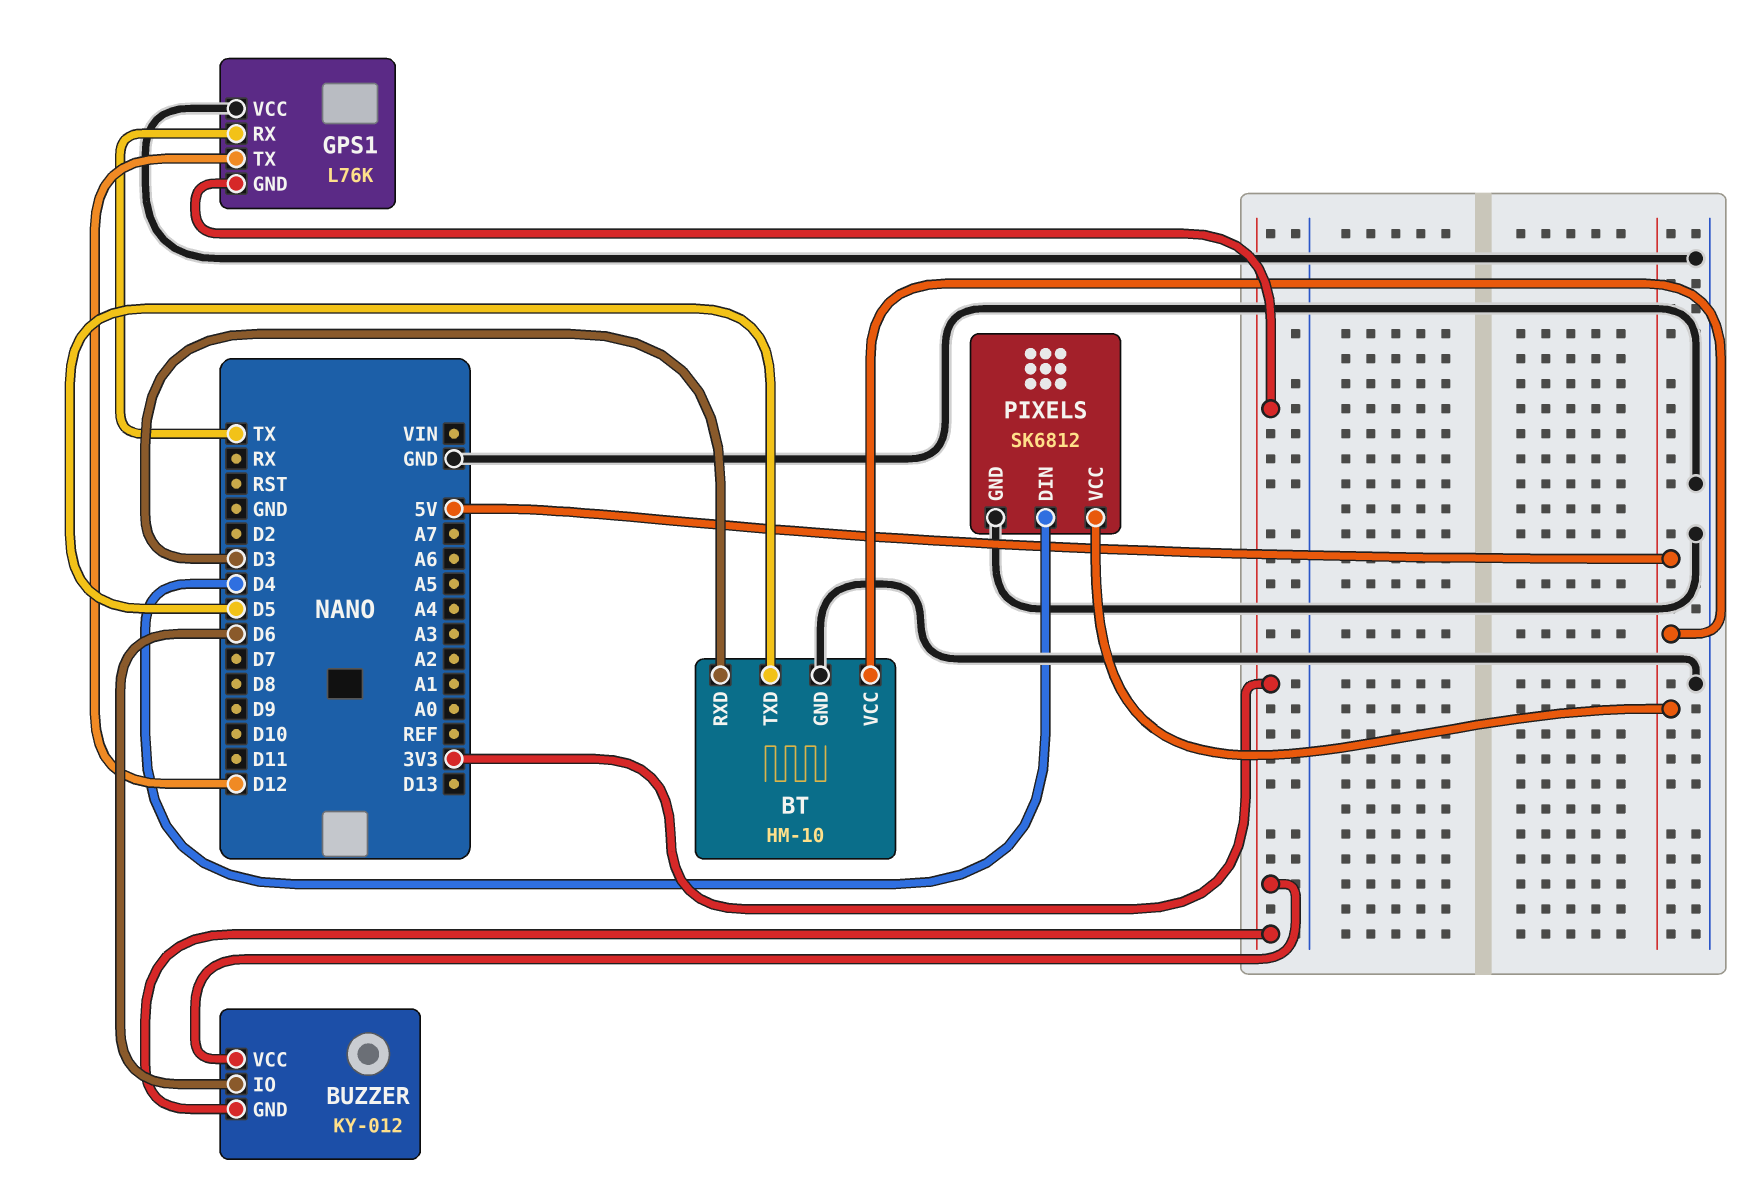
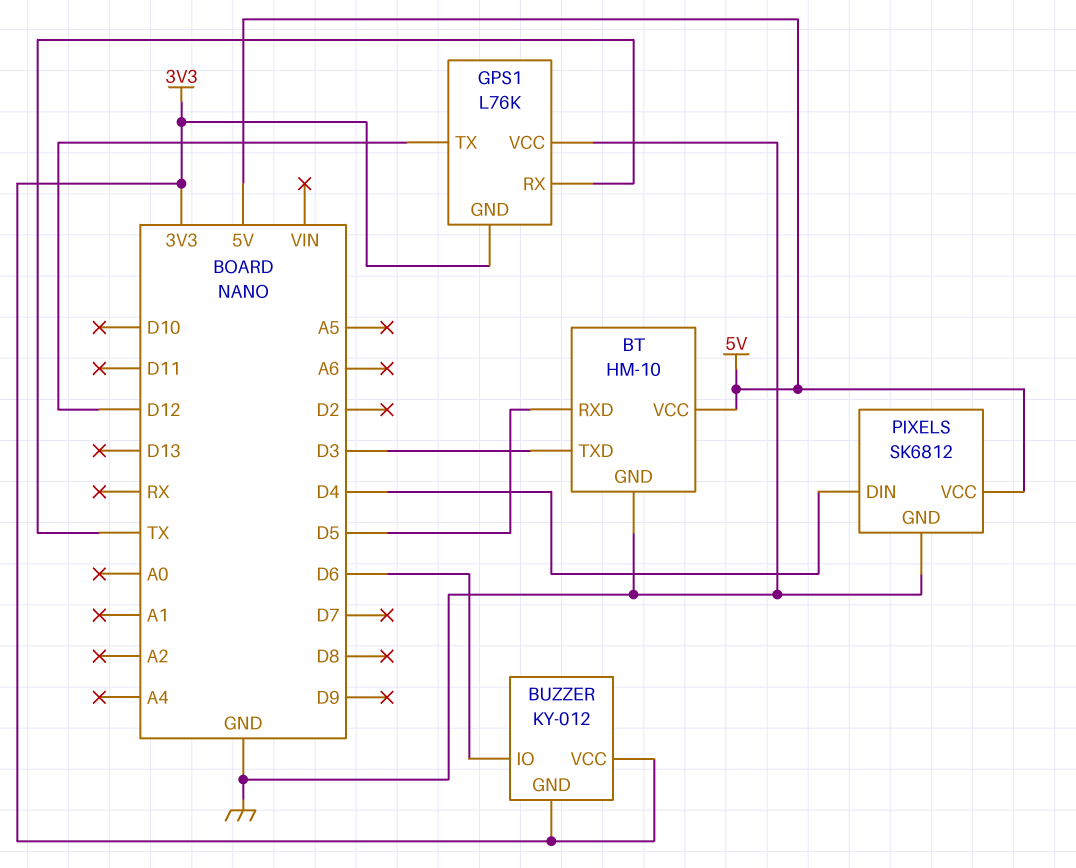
BT pin RXD: D3 -> D5
BT pin TXD: D5 -> D3

